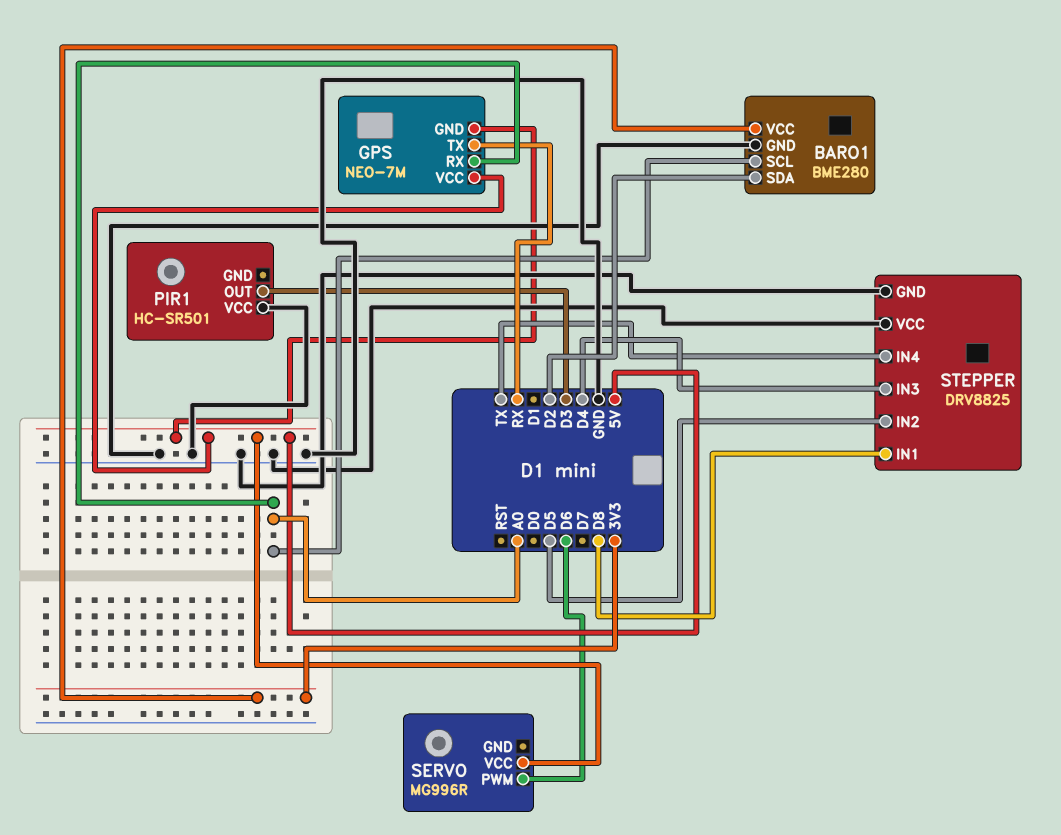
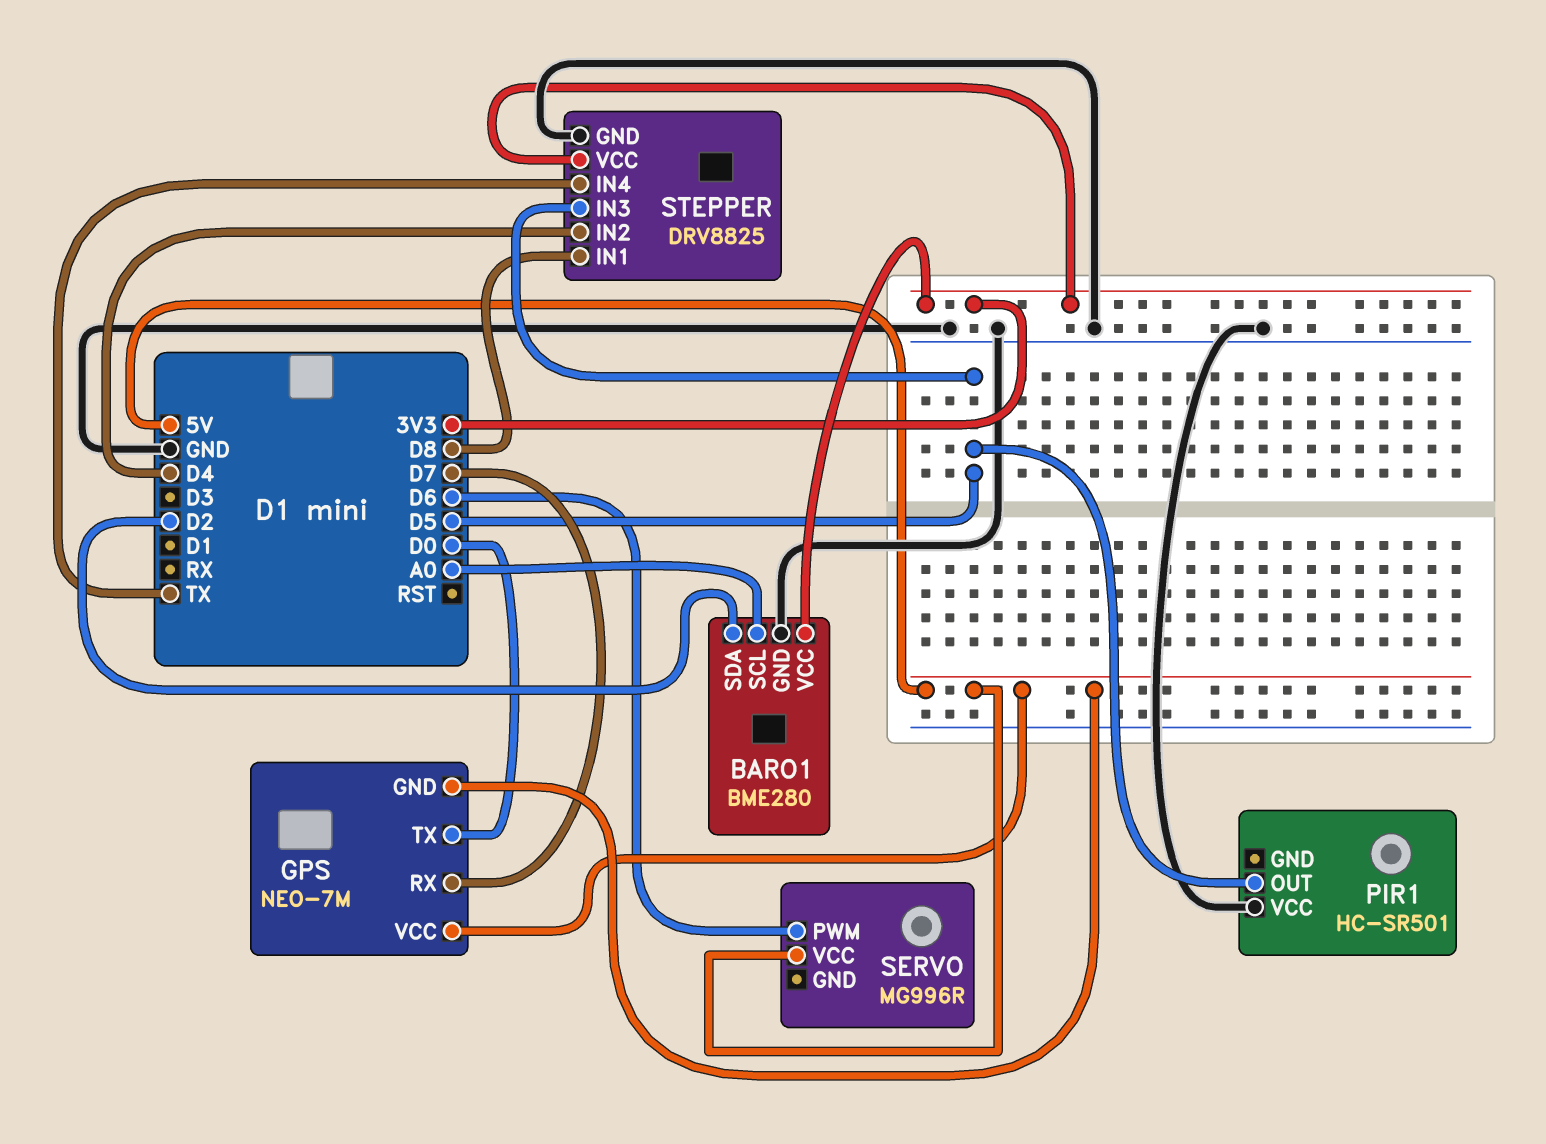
GPS pin RX: A0 -> D7
GPS pin TX: RX -> D0
PIR1 pin OUT: D3 -> D5
STEPPER pin IN2: D5 -> D4
STEPPER pin IN3: D4 -> D5
STEPPER pin VCC: GND -> 3V3

